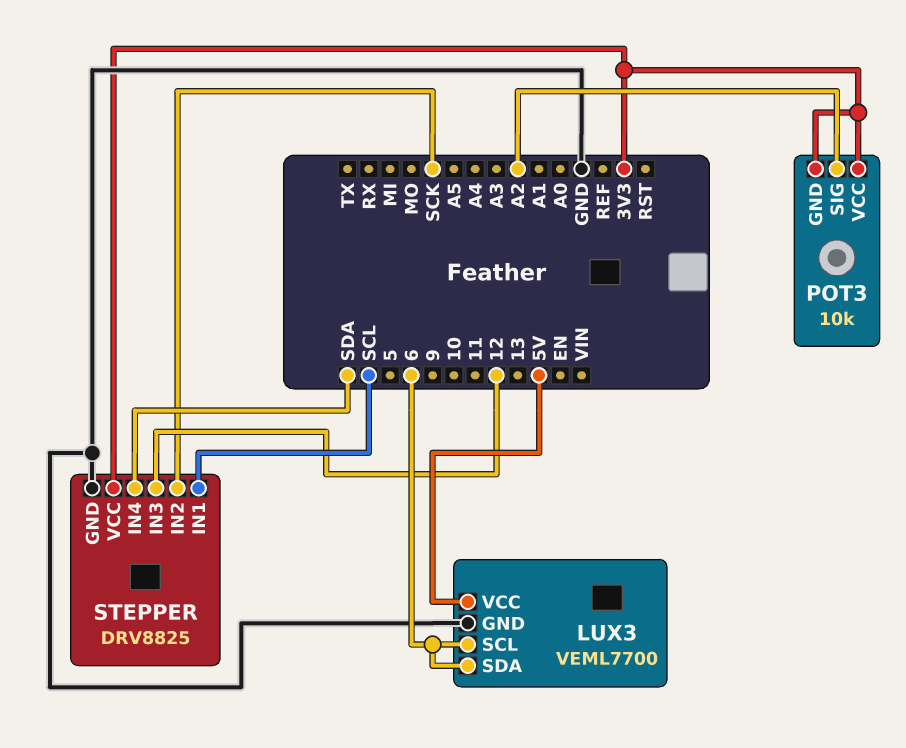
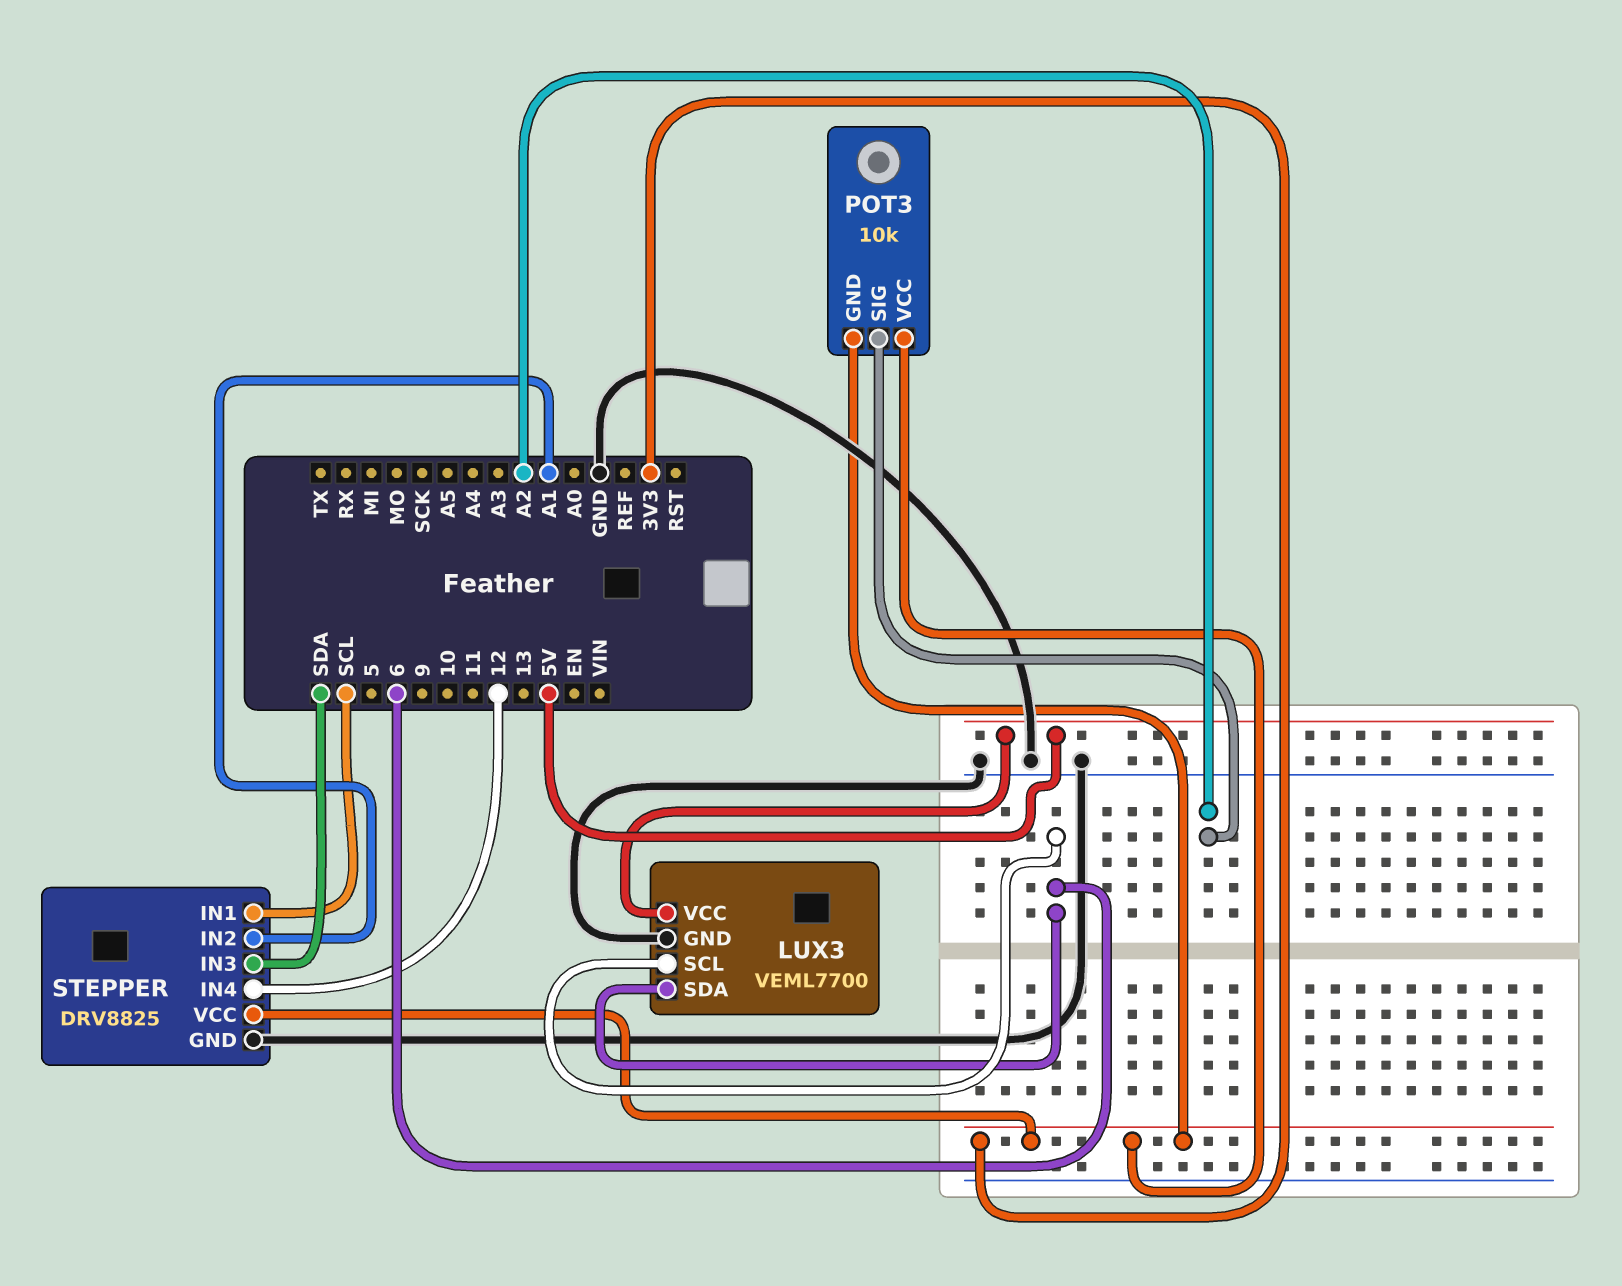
STEPPER pin IN2: SCK -> A1
STEPPER pin IN3: 12 -> SDA
STEPPER pin IN4: SDA -> 12

